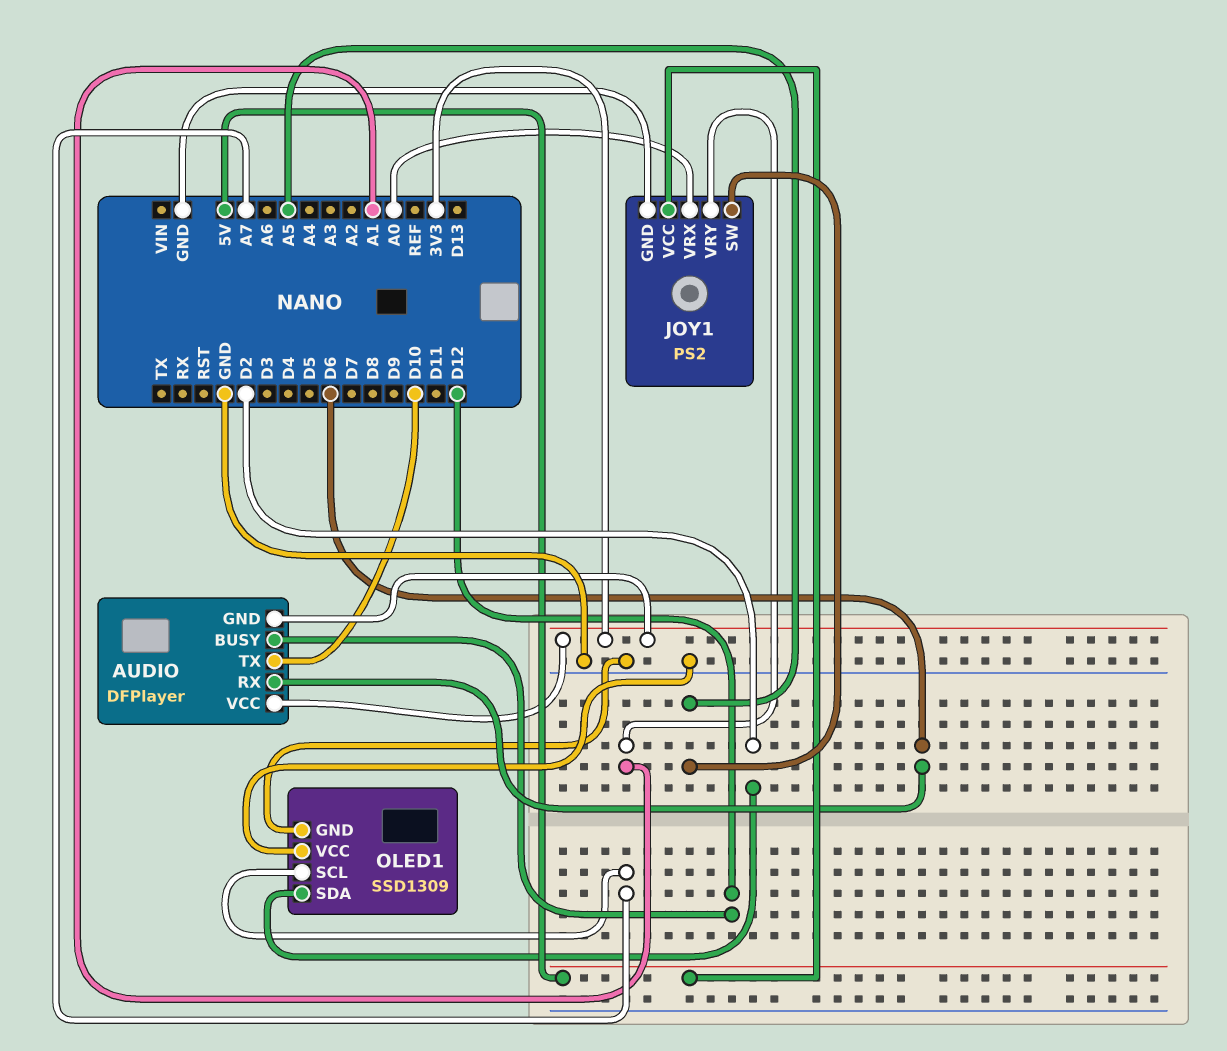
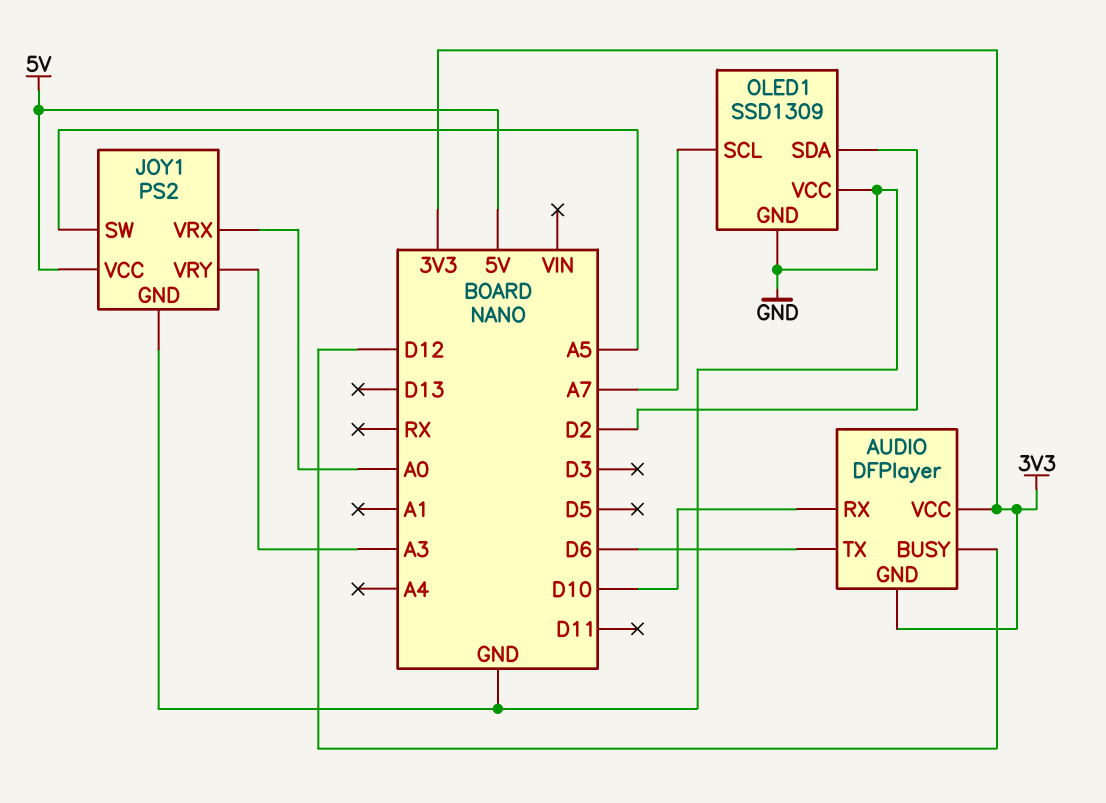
AUDIO pin RX: D6 -> D10
AUDIO pin TX: D10 -> D6
JOY1 pin VRY: A1 -> A3

